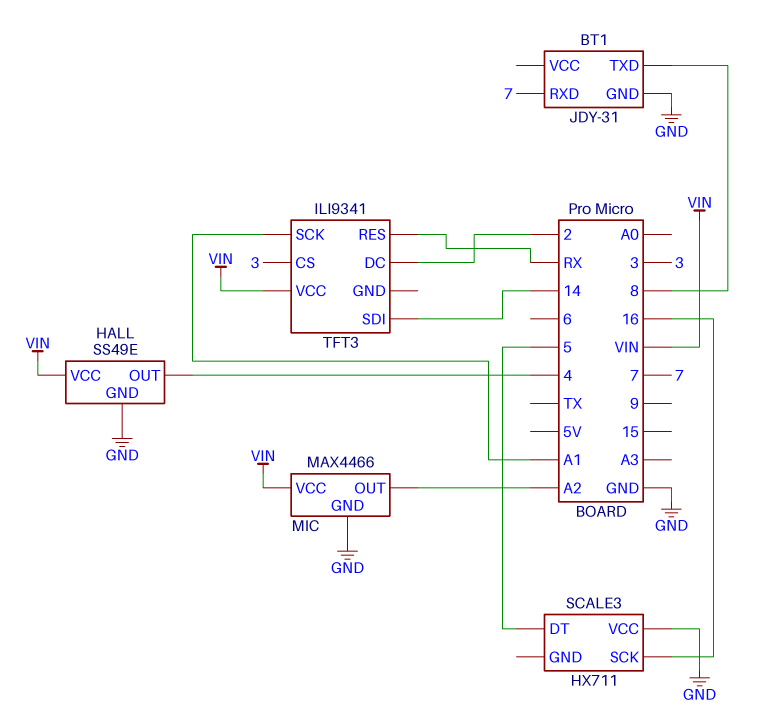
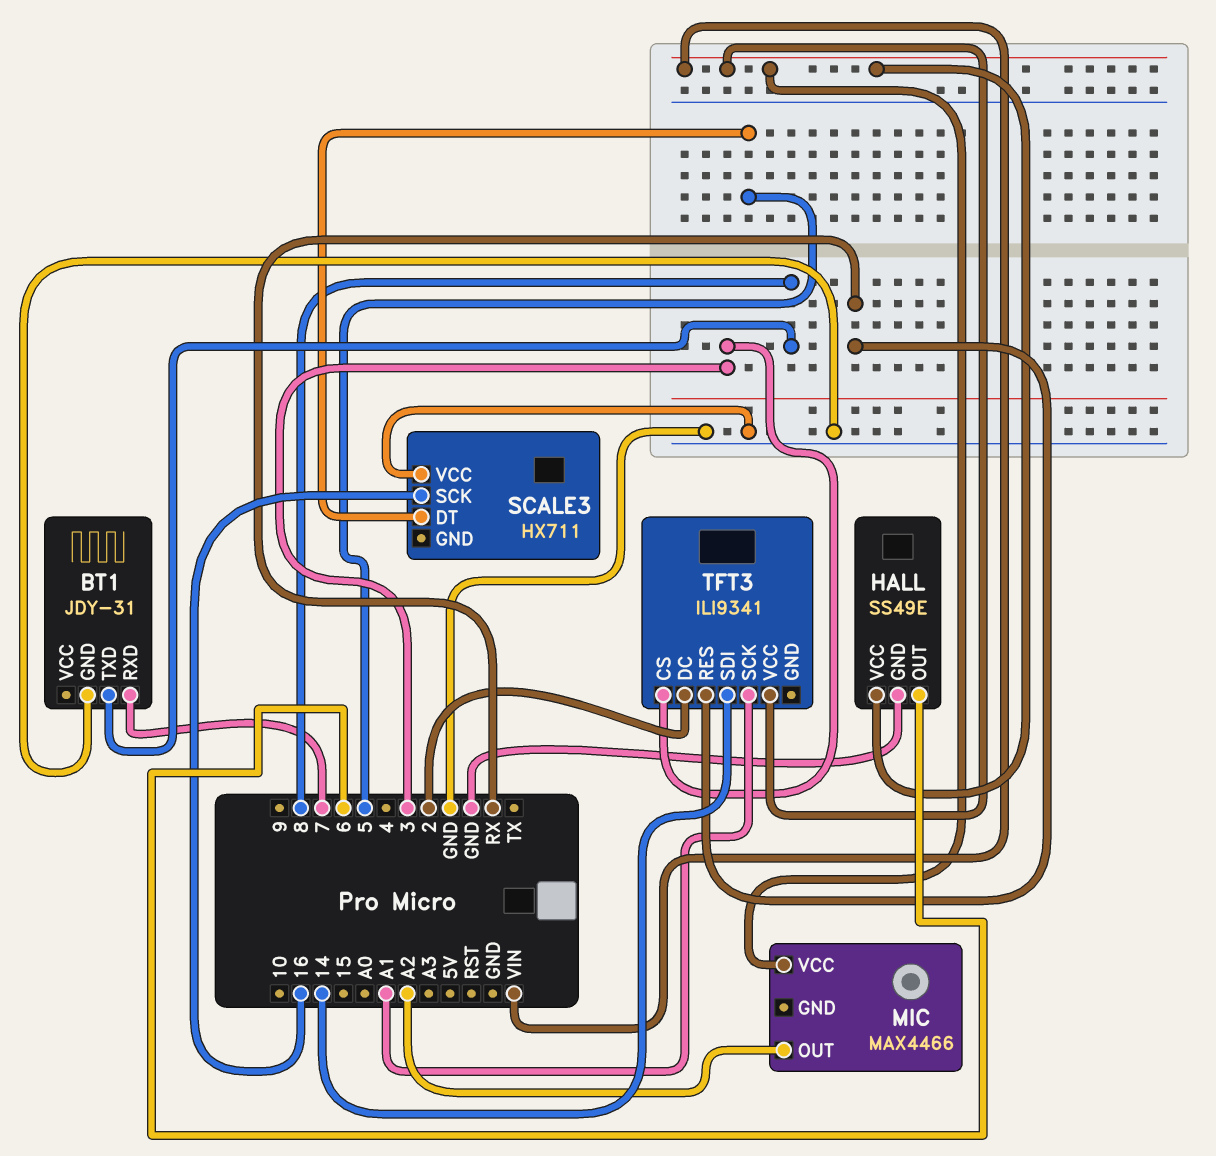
HALL pin OUT: 4 -> 6
MIC pin GND: GND -> none

